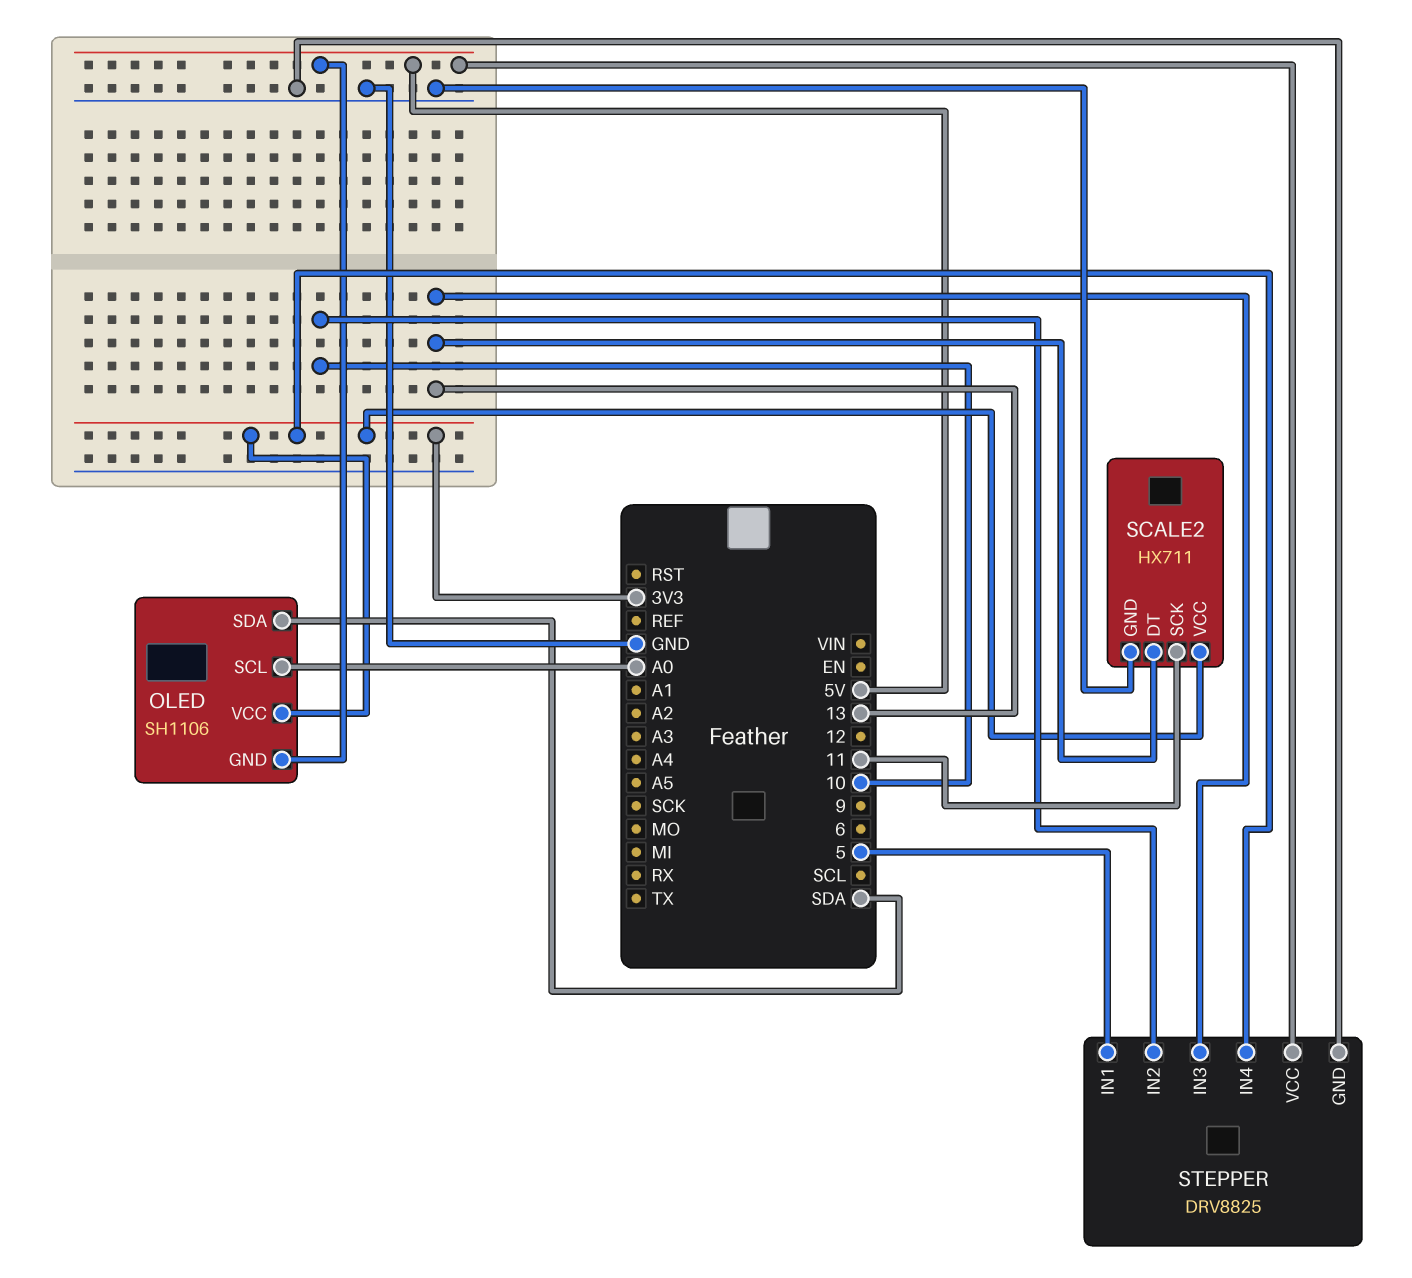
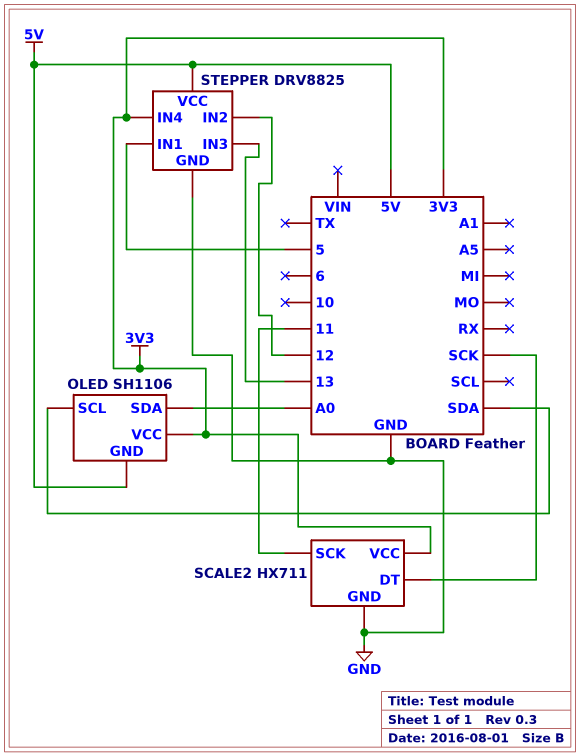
OLED pin SCL: A0 -> SDA
OLED pin SDA: SDA -> A0
SCALE2 pin DT: 13 -> SCK
STEPPER pin IN2: 10 -> 12

